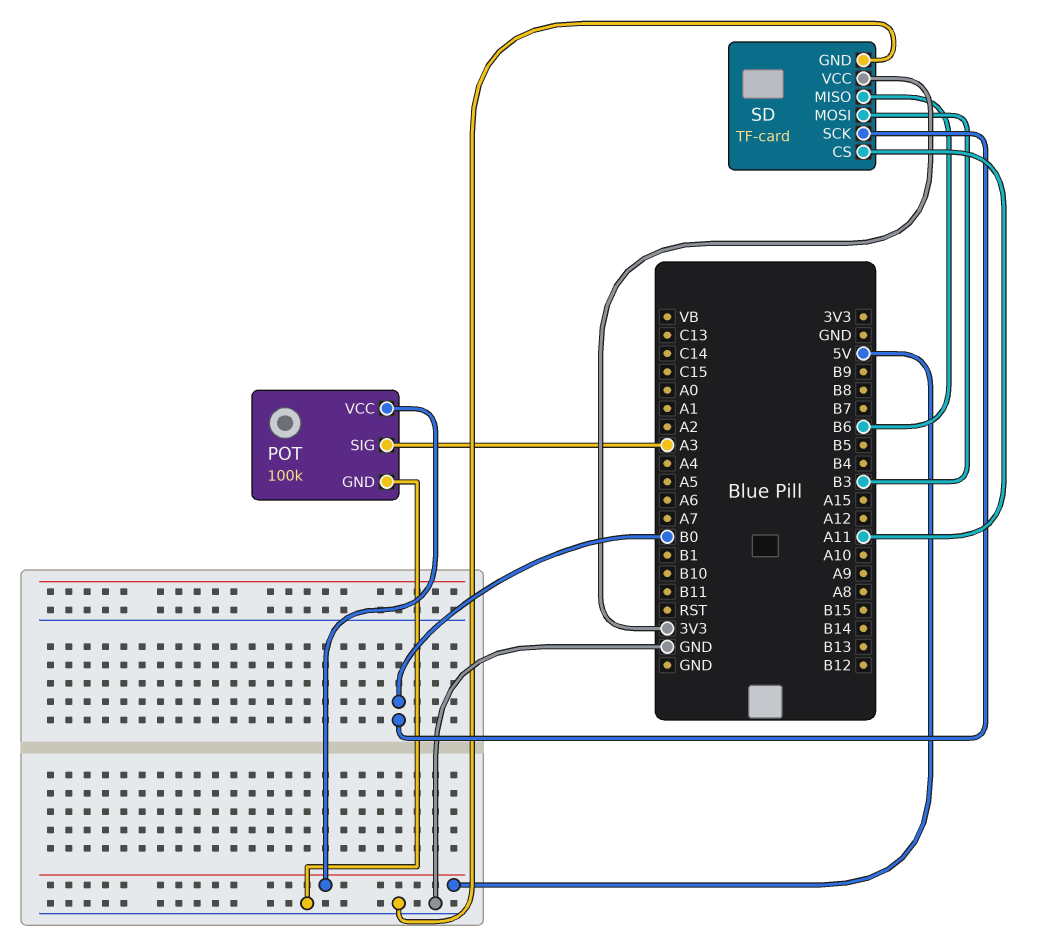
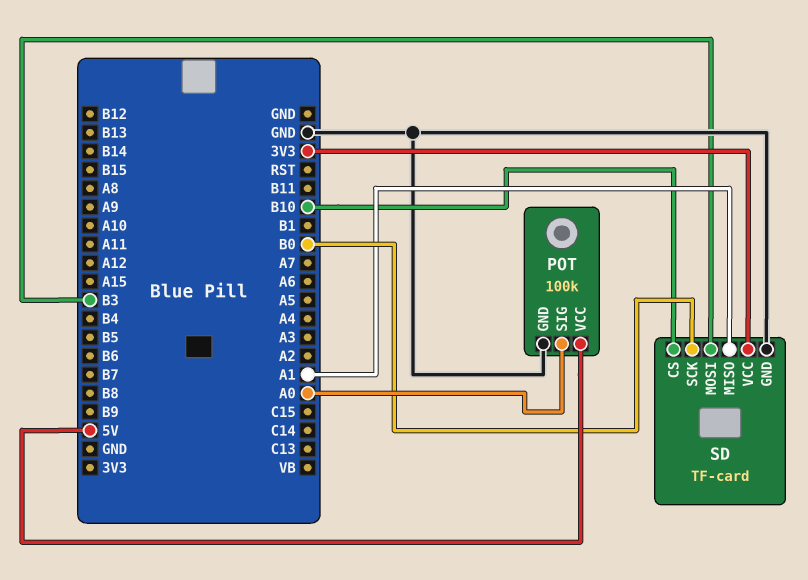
POT pin SIG: A3 -> A0
SD pin CS: A11 -> B10
SD pin MISO: B6 -> A1

